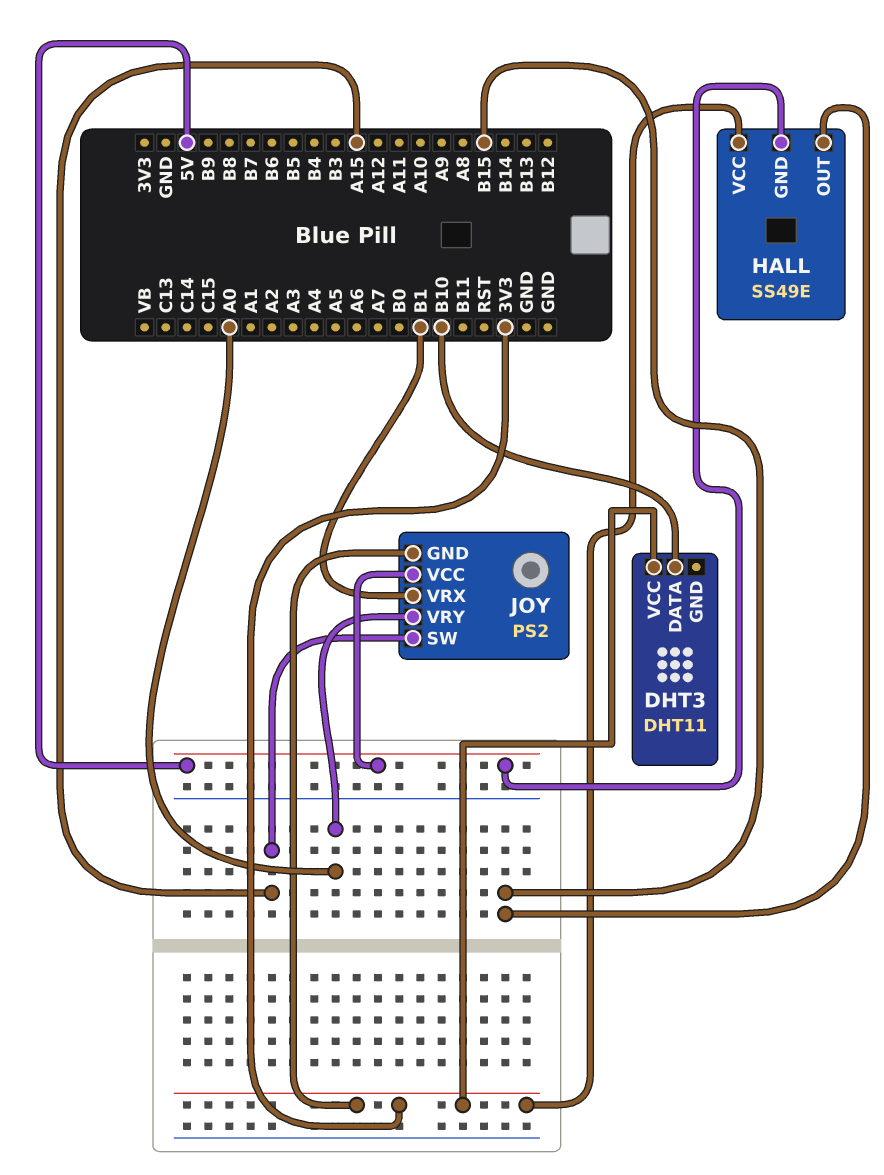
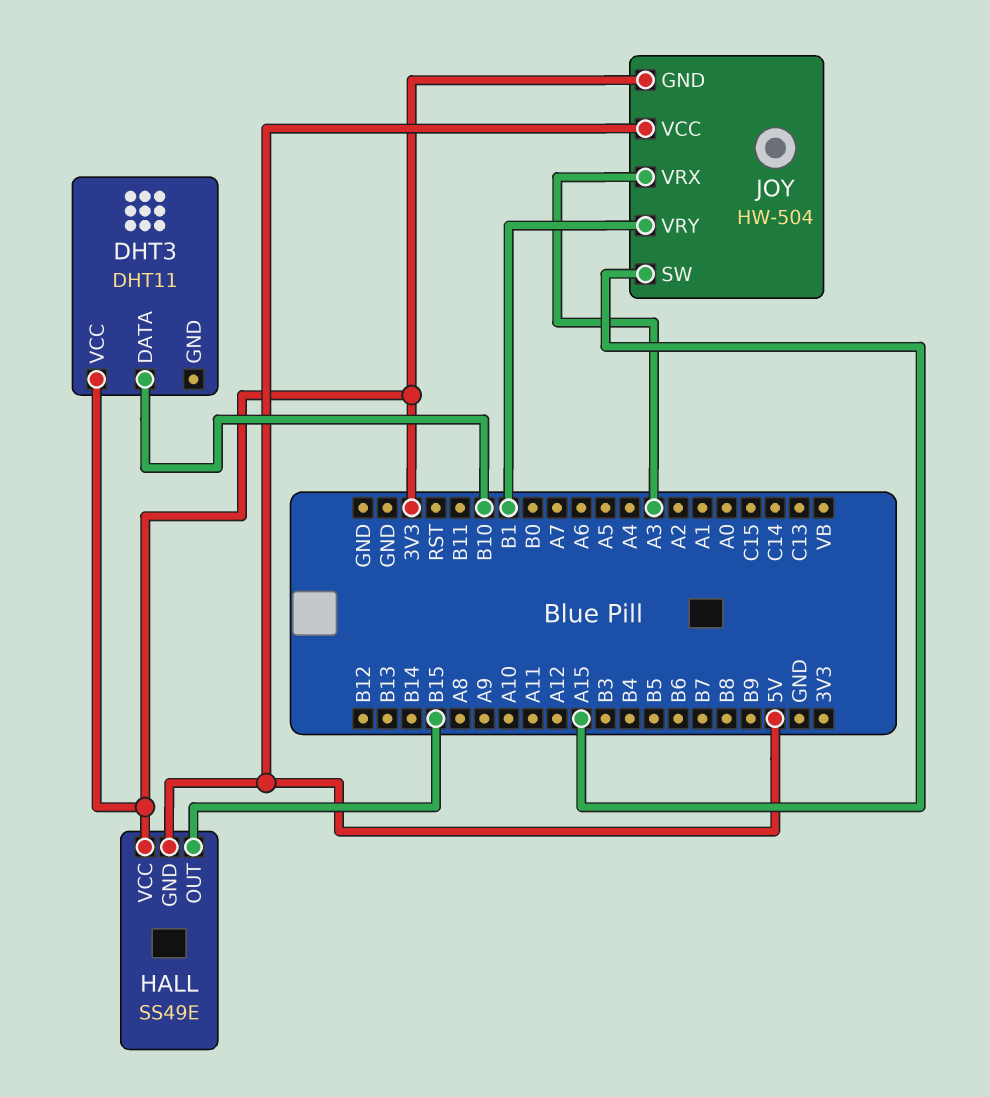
JOY: PS2 -> HW-504
JOY pin VRX: B1 -> A3
JOY pin VRY: A0 -> B1

